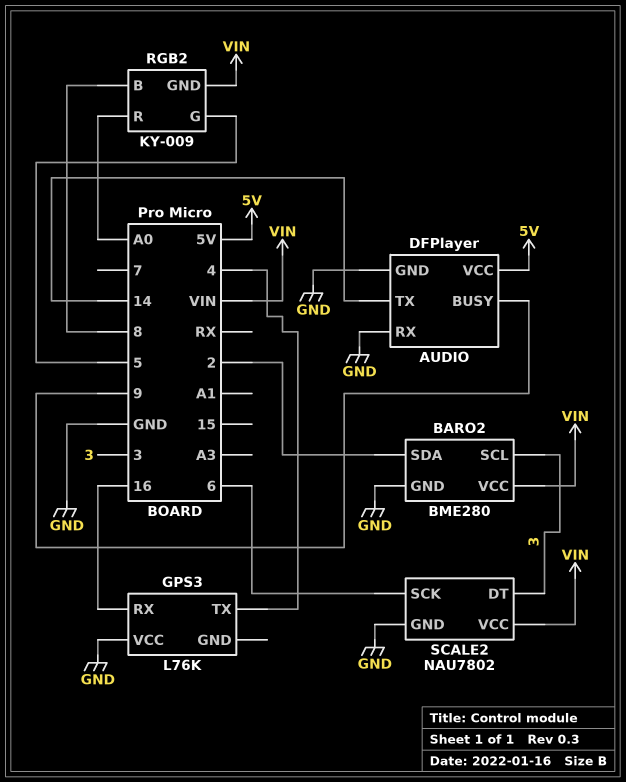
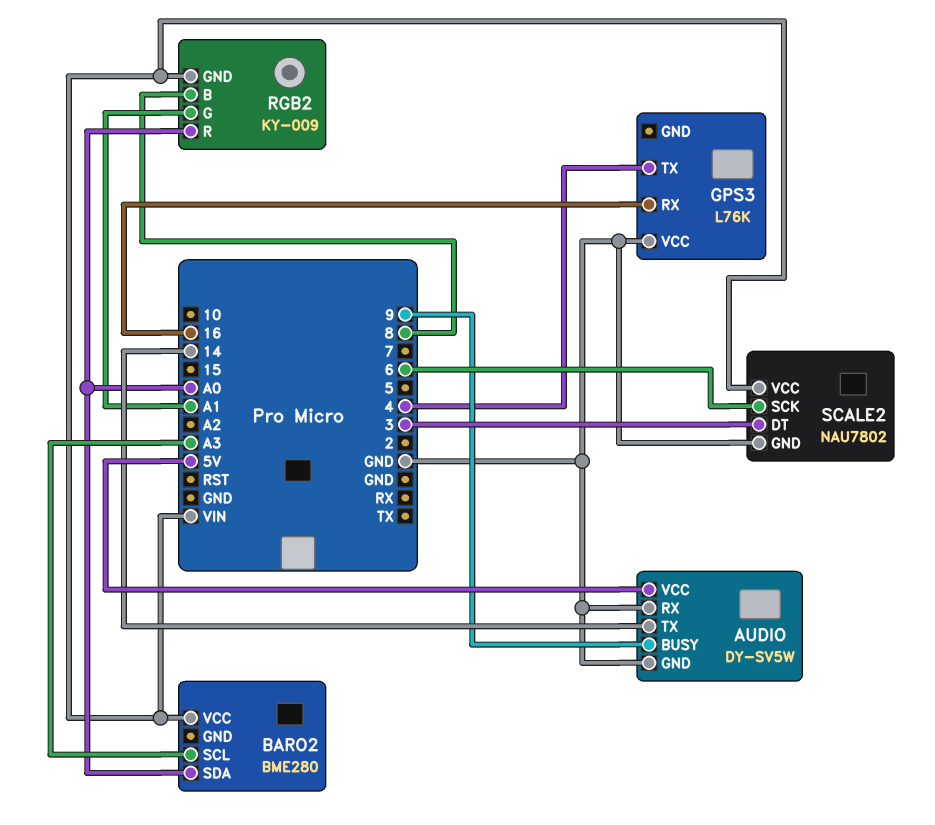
AUDIO: DFPlayer -> DY-SV5W
BARO2 pin GND: GND -> none
BARO2 pin SCL: 3 -> A3
BARO2 pin SDA: 2 -> A0
RGB2 pin G: 5 -> A1

